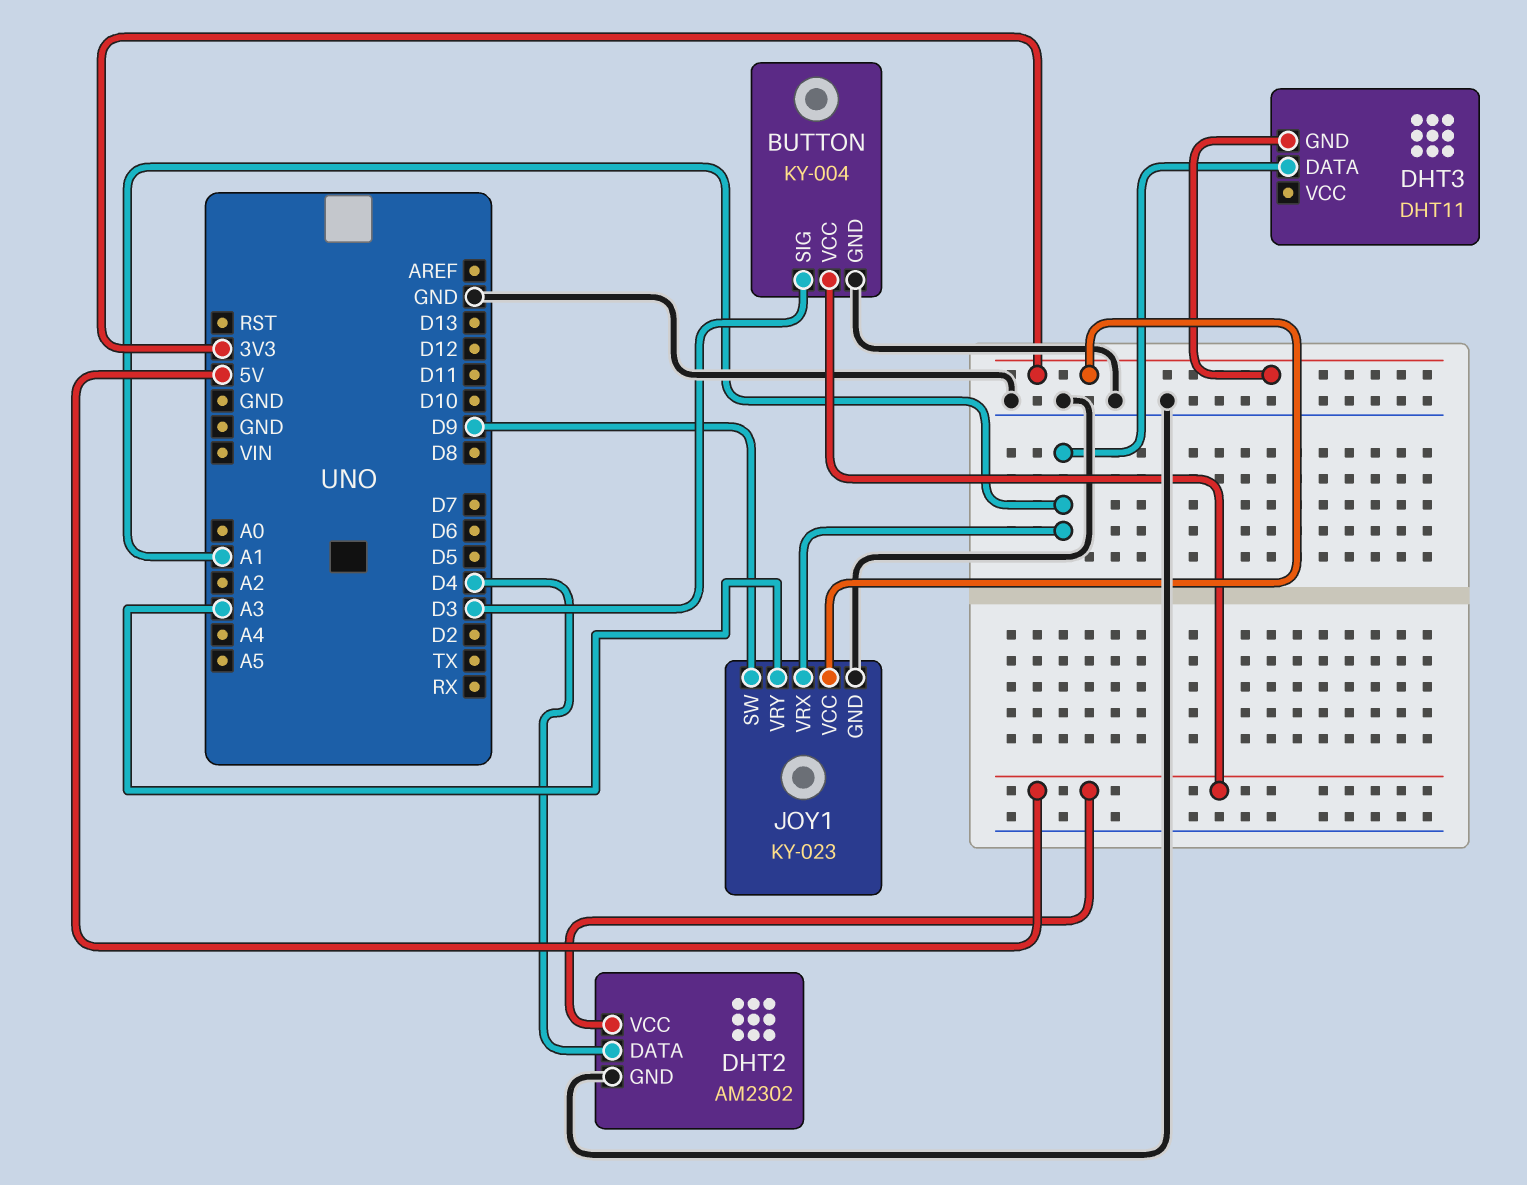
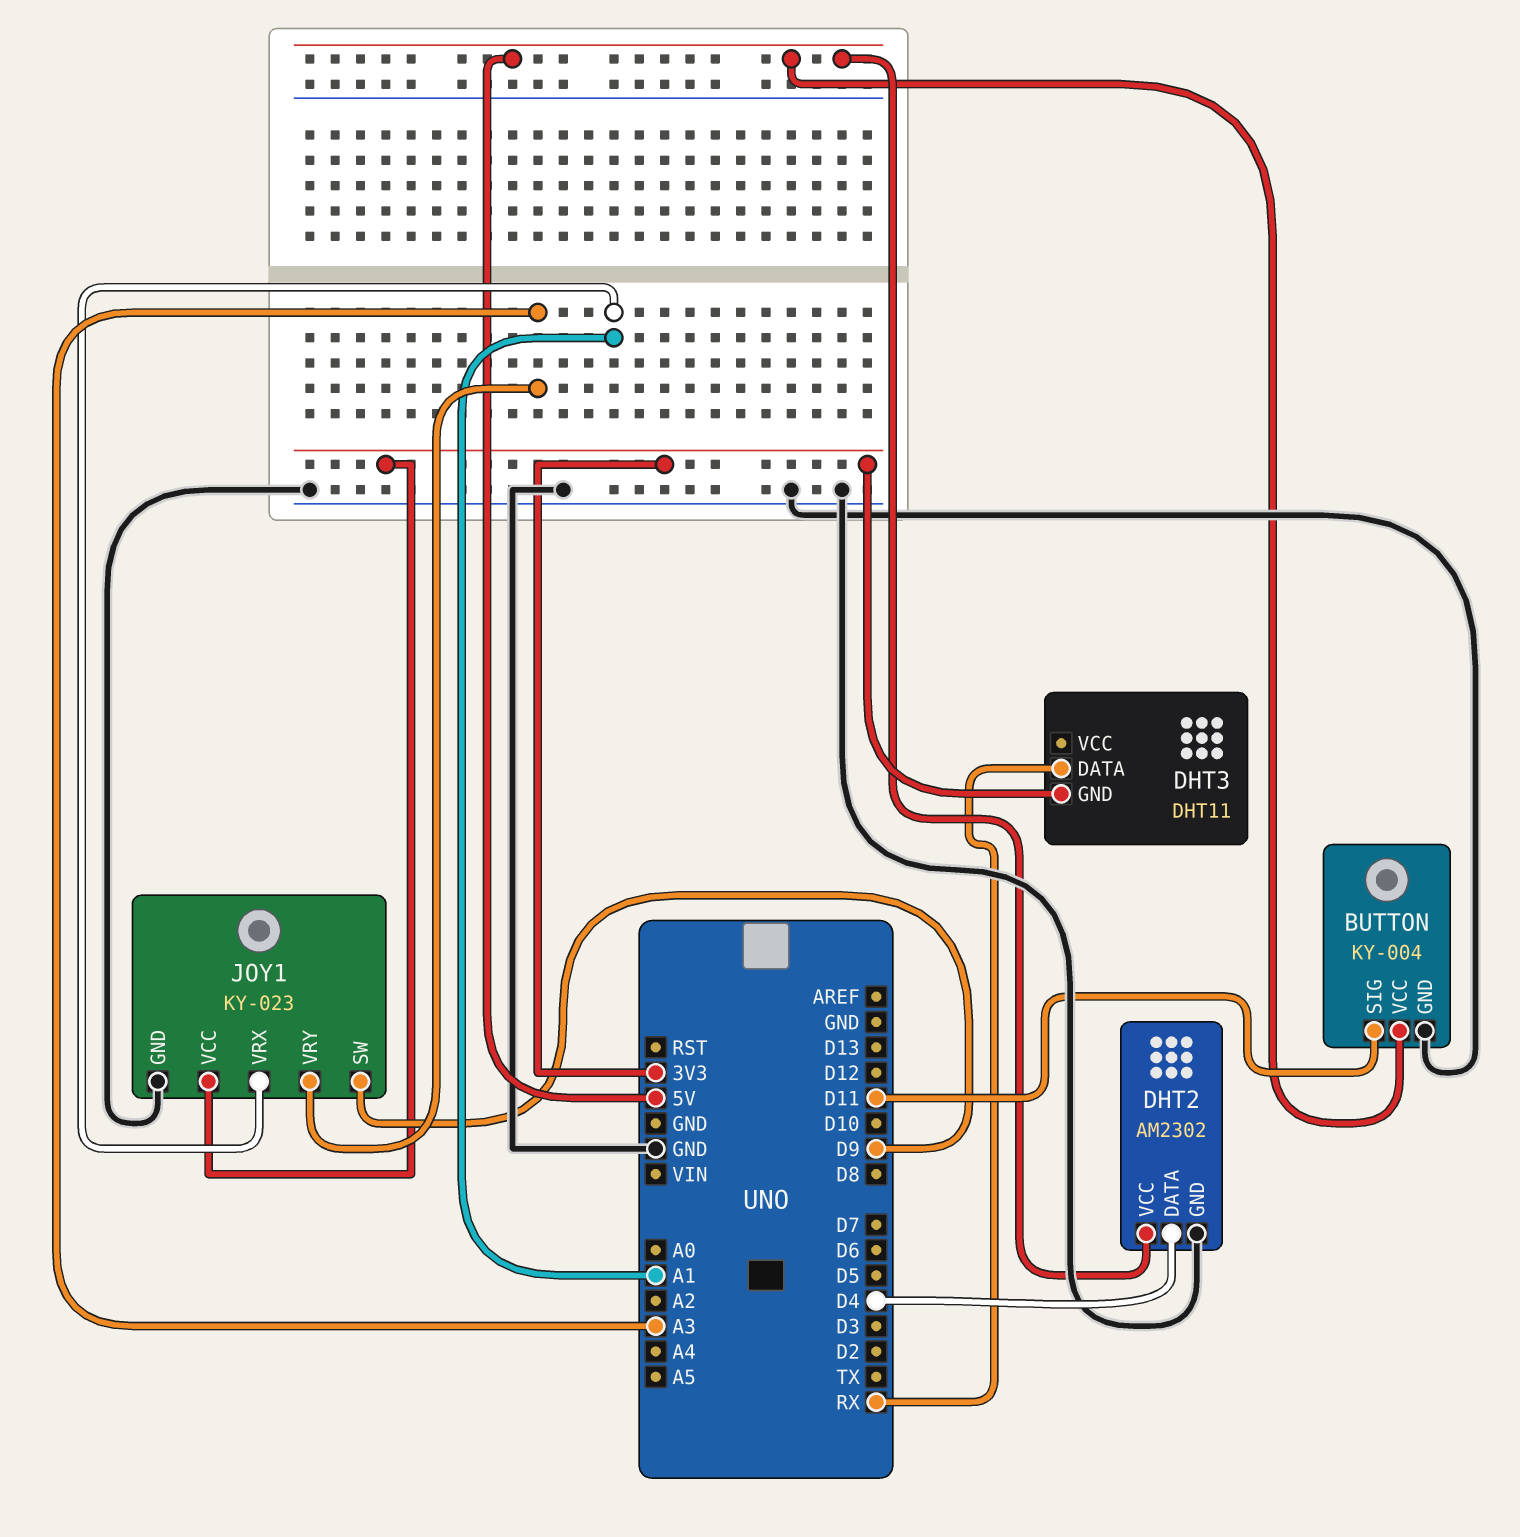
BUTTON pin SIG: D3 -> D11
DHT3 pin DATA: A1 -> RX

